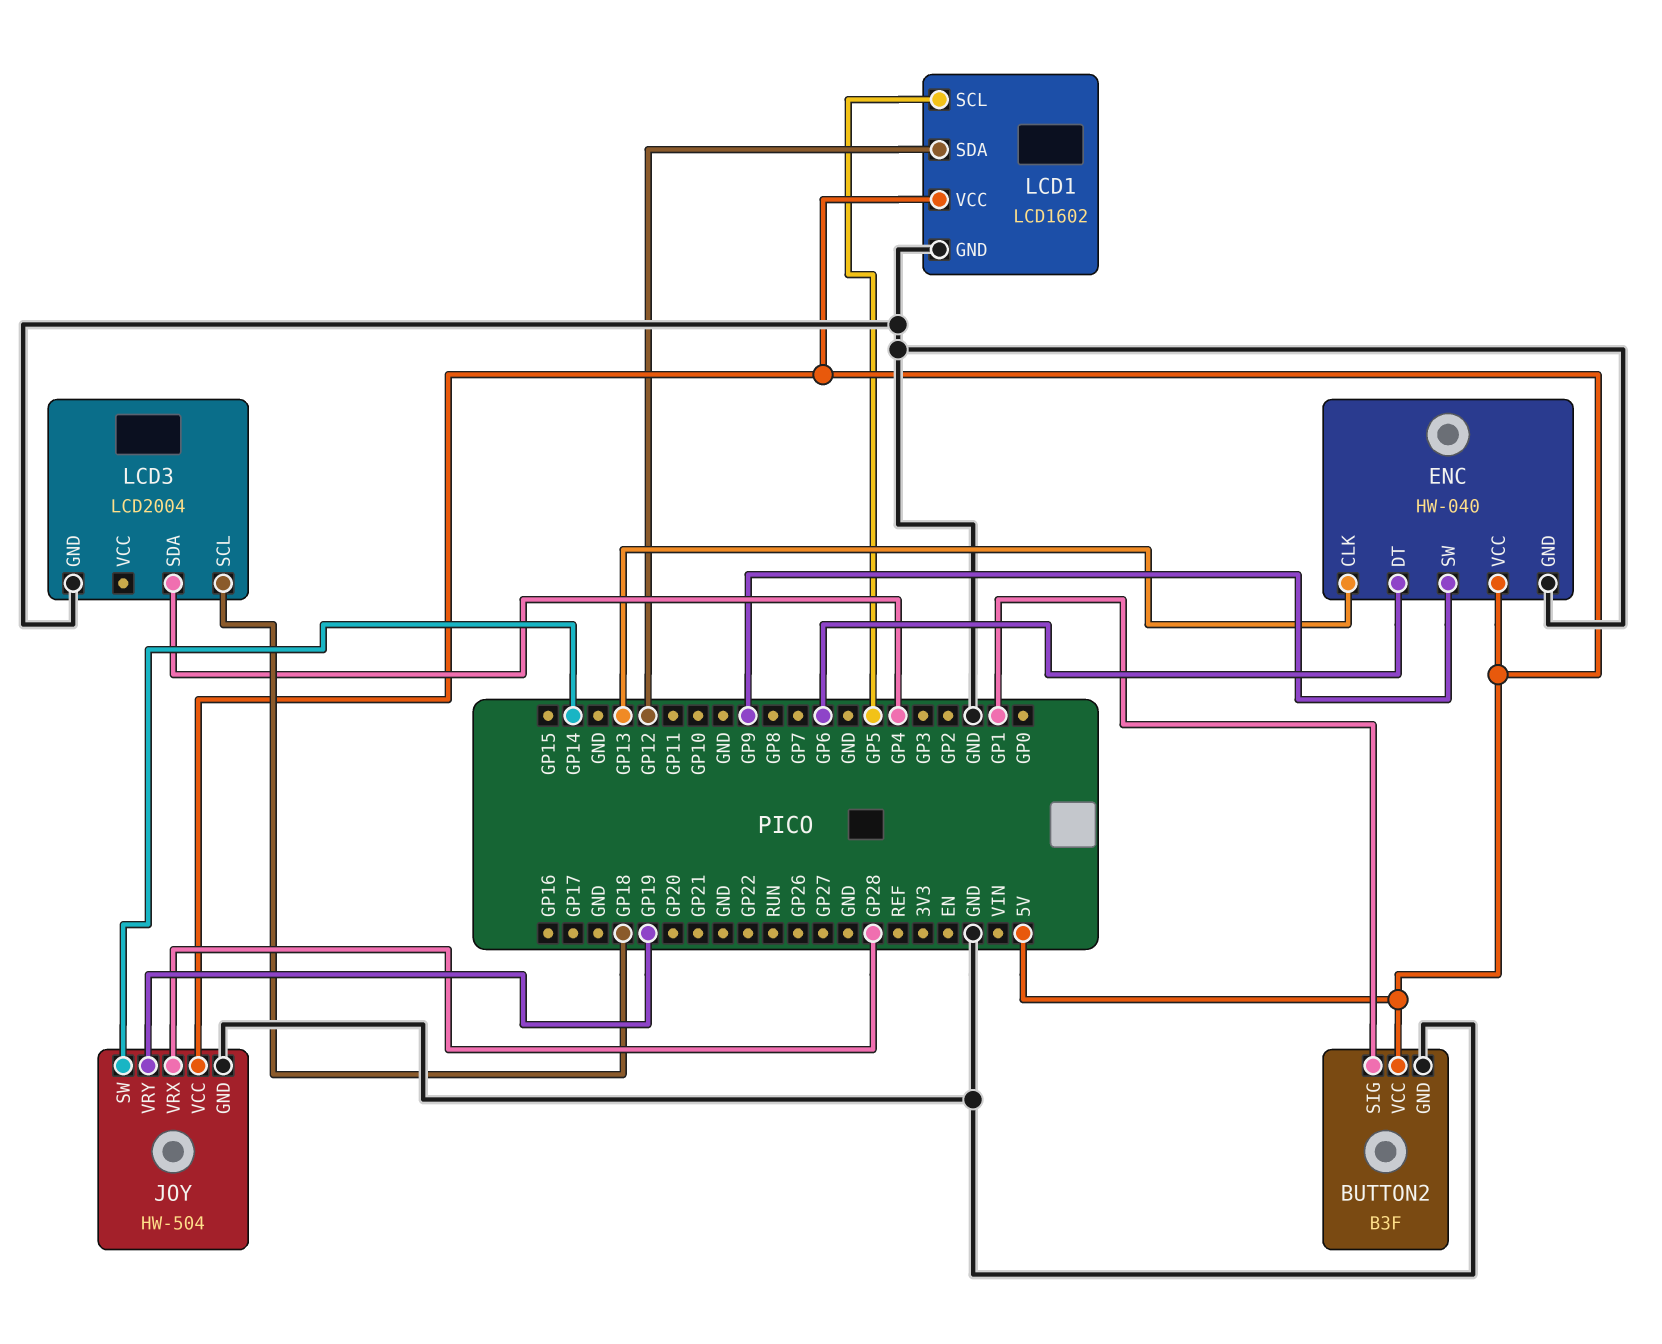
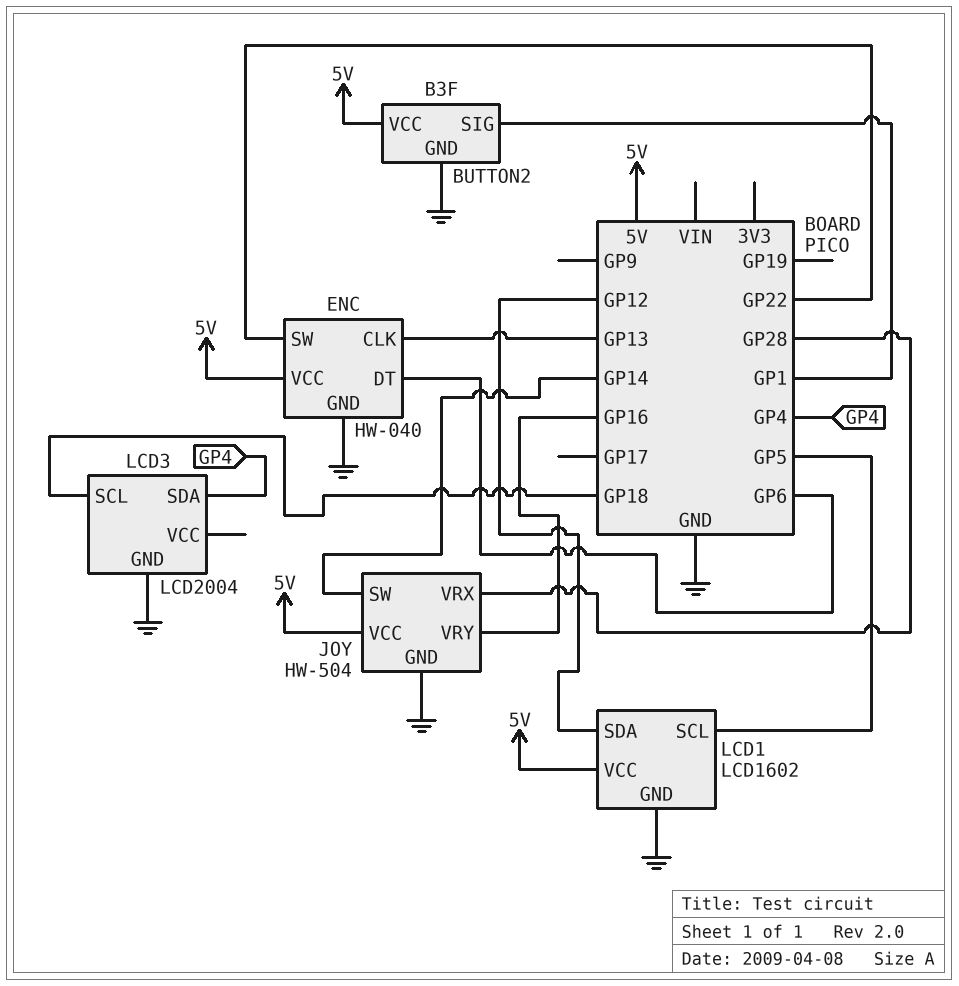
ENC pin SW: GP9 -> GP22
JOY pin VRY: GP19 -> GP16

